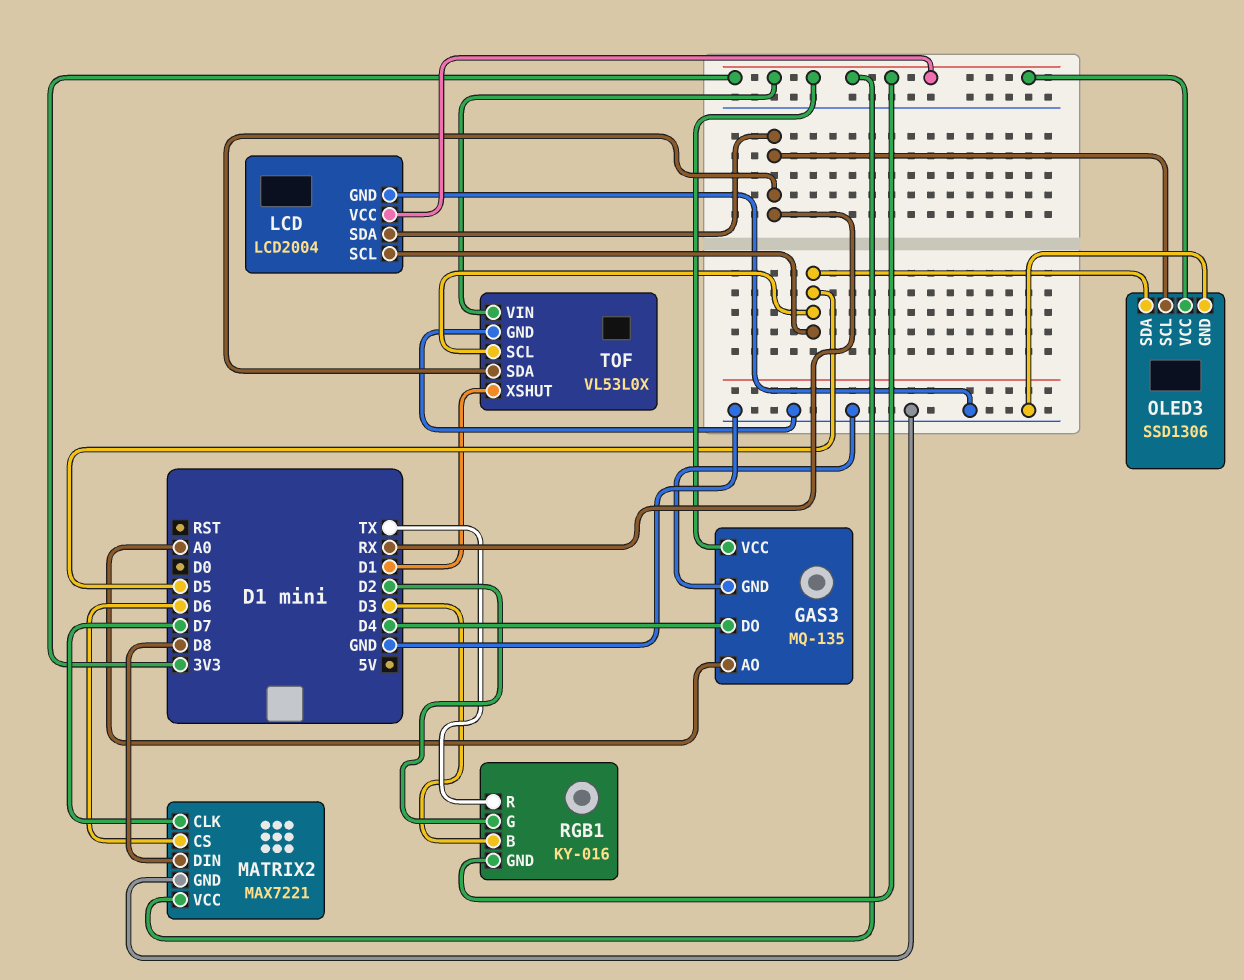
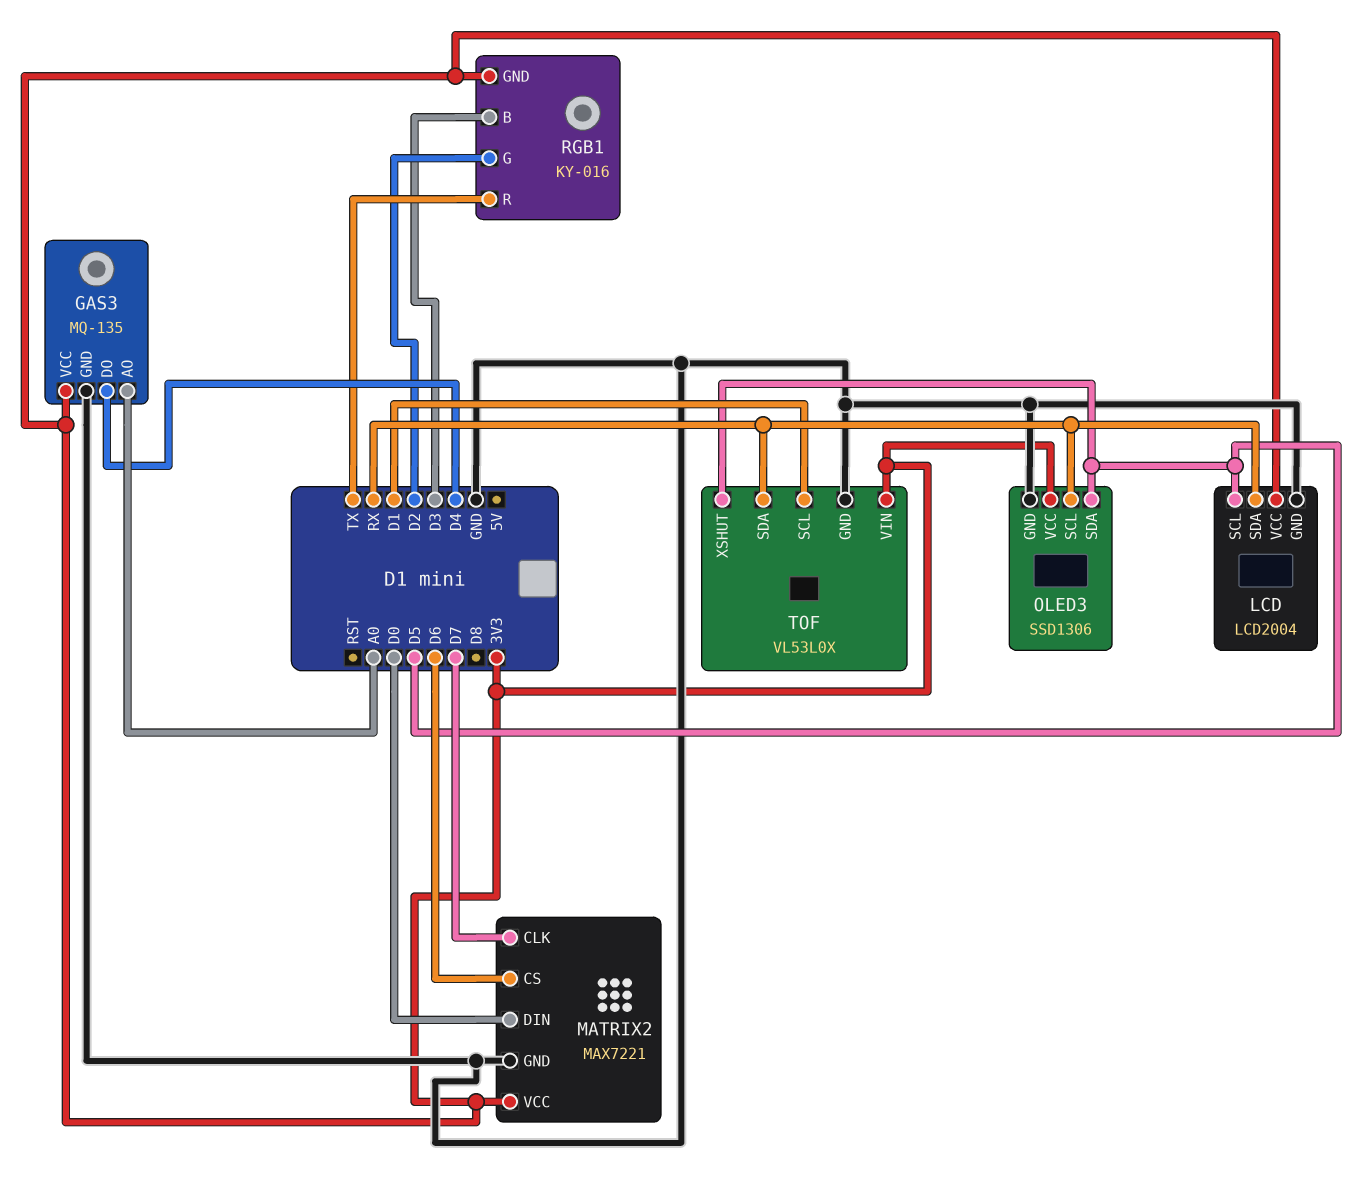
MATRIX2 pin DIN: D8 -> D0
TOF pin SCL: D5 -> D1
TOF pin XSHUT: D1 -> D5

